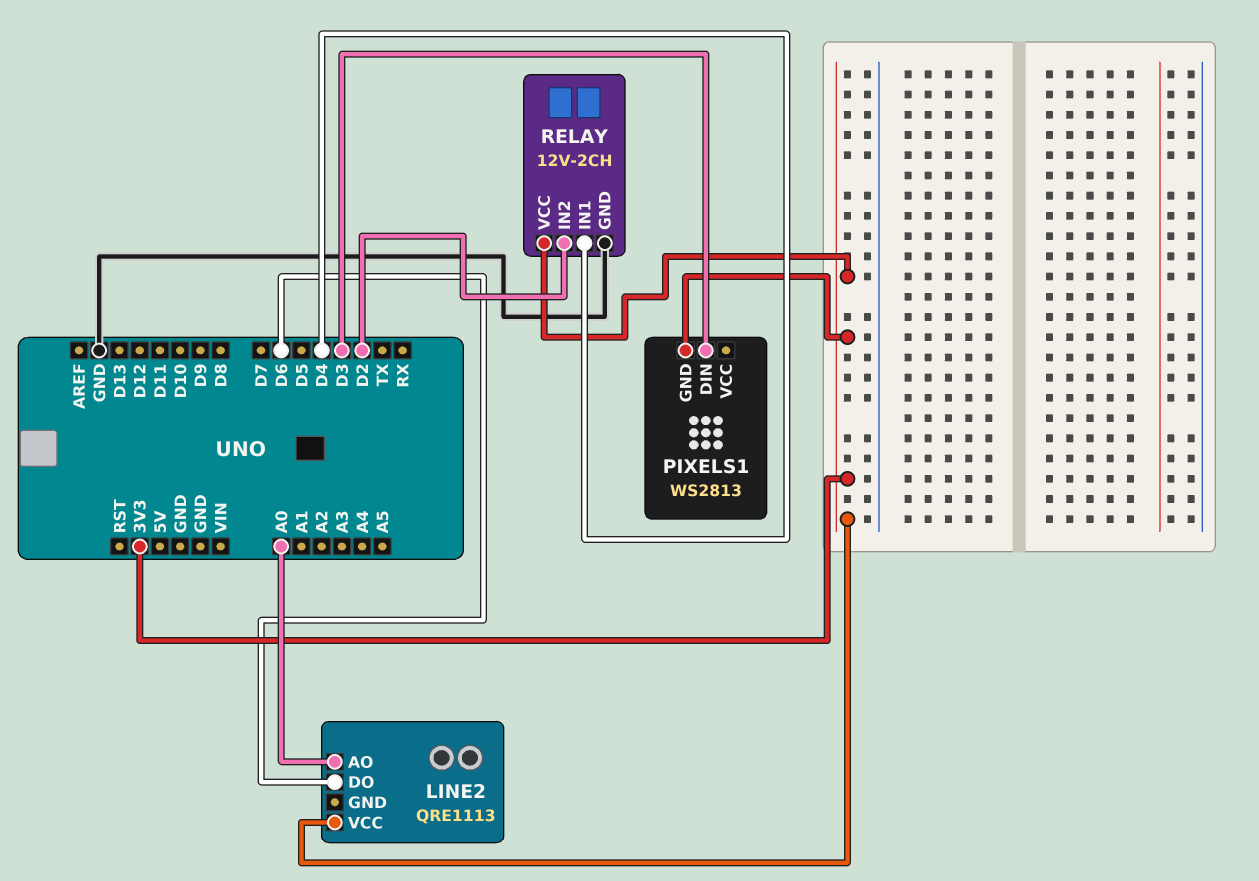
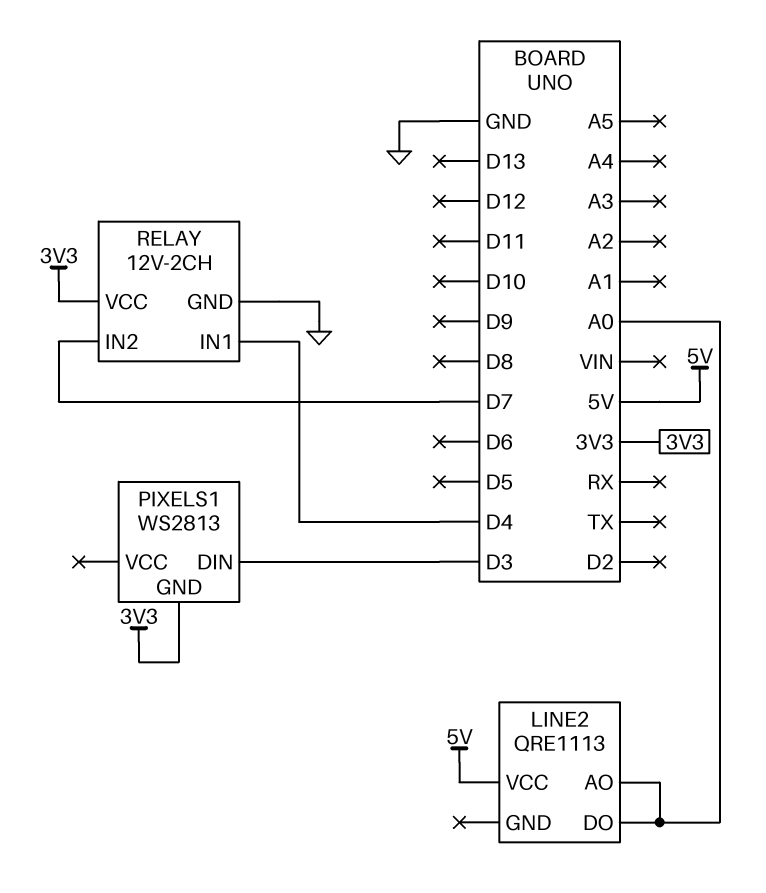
LINE2 pin DO: D6 -> A0
LINE2 pin VCC: 3V3 -> 5V
RELAY pin IN2: D2 -> D7

